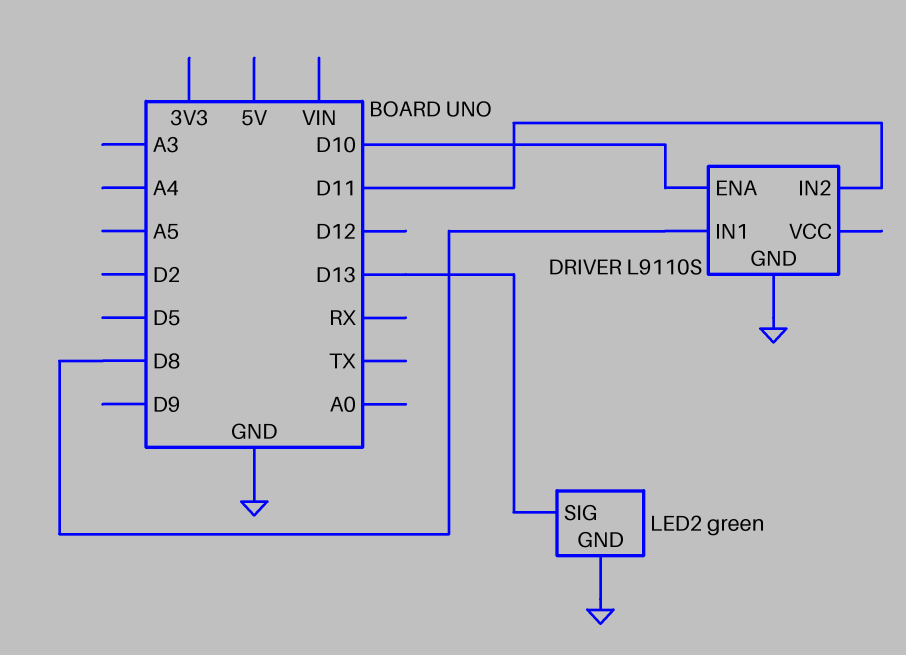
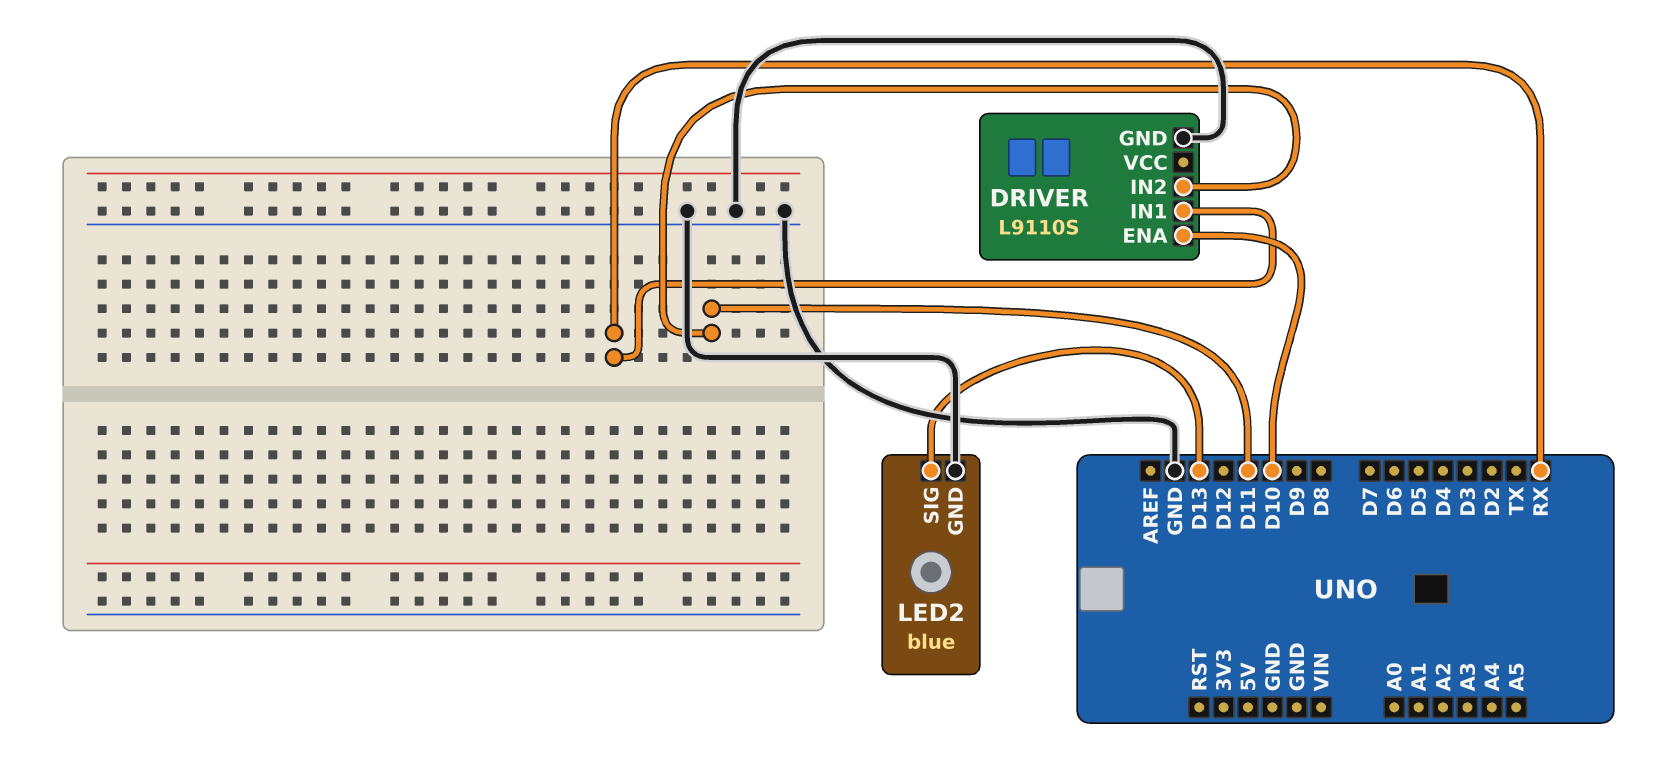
DRIVER pin IN1: D8 -> RX
LED2: green -> blue

